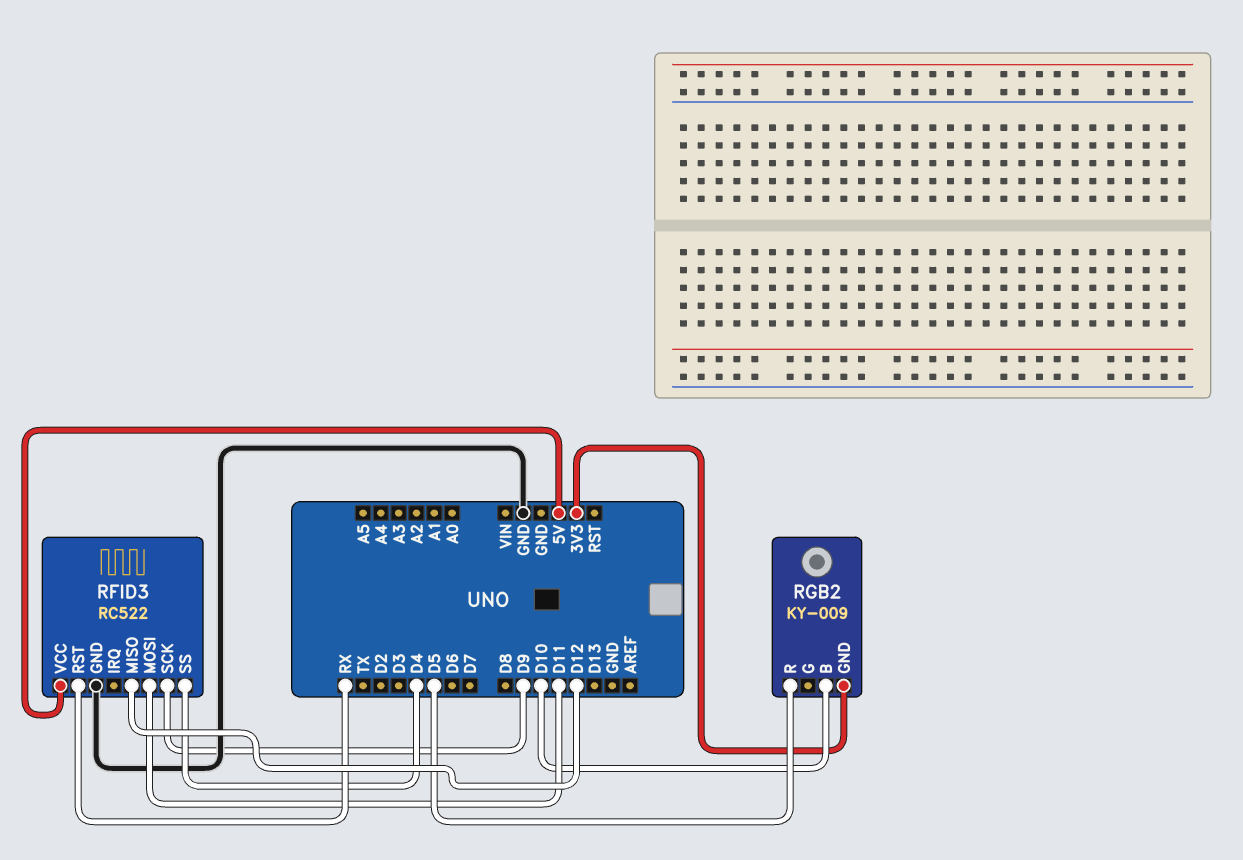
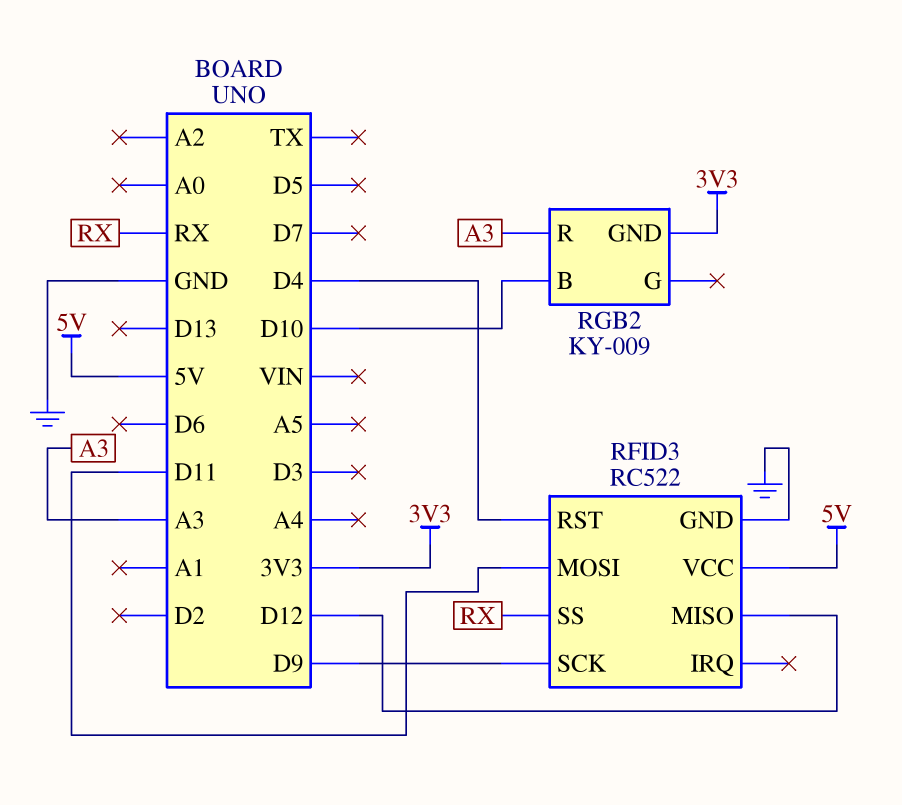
RFID3 pin RST: RX -> D4
RFID3 pin SS: D4 -> RX
RGB2 pin R: D5 -> A3

